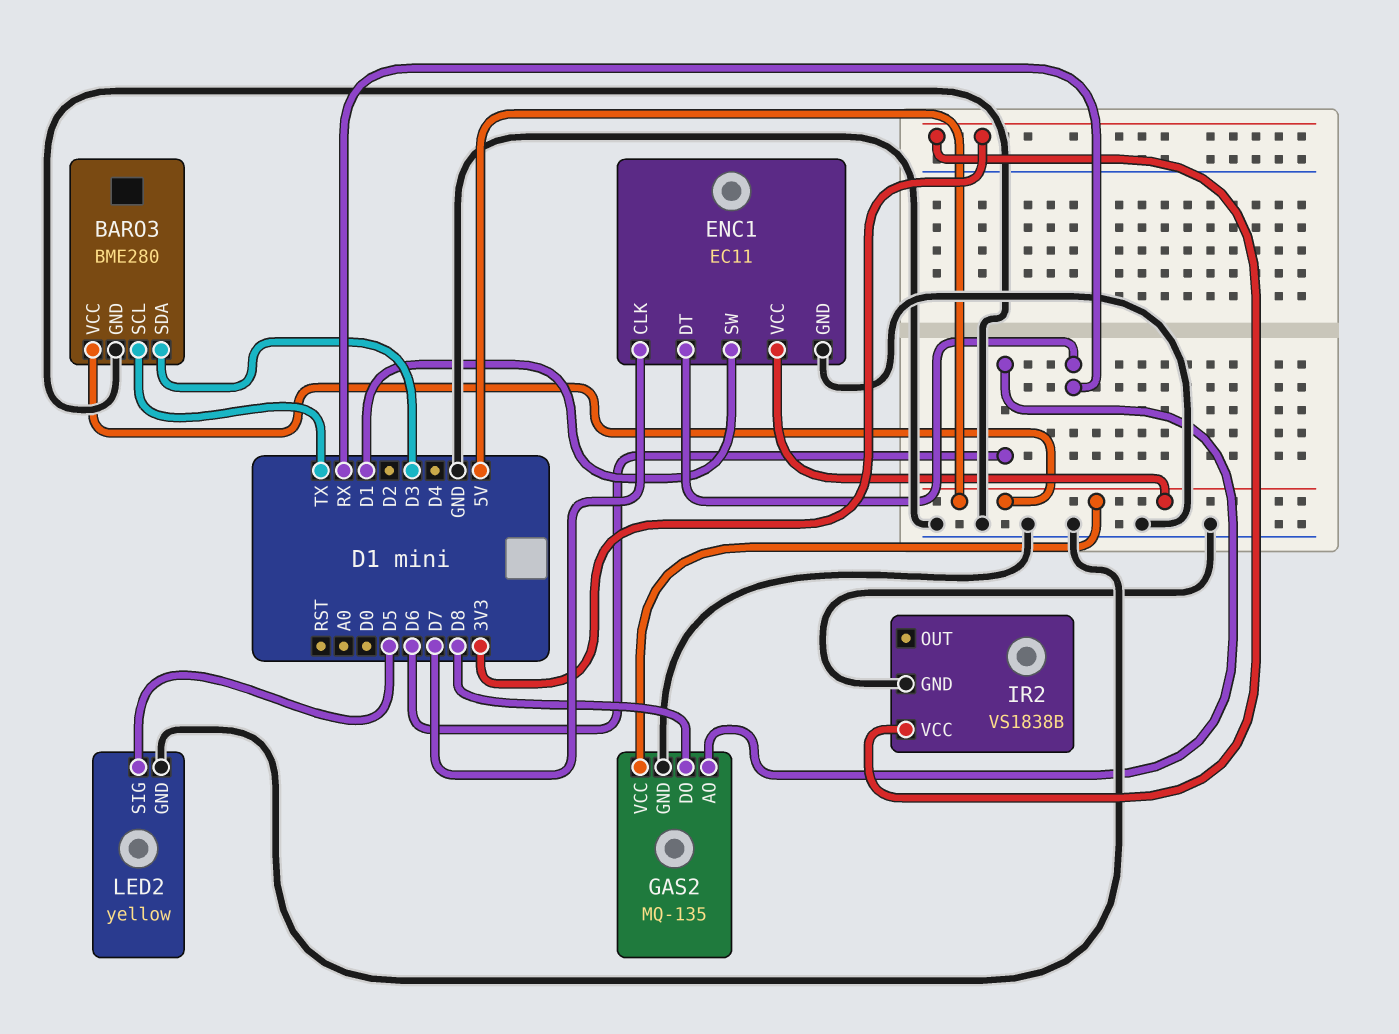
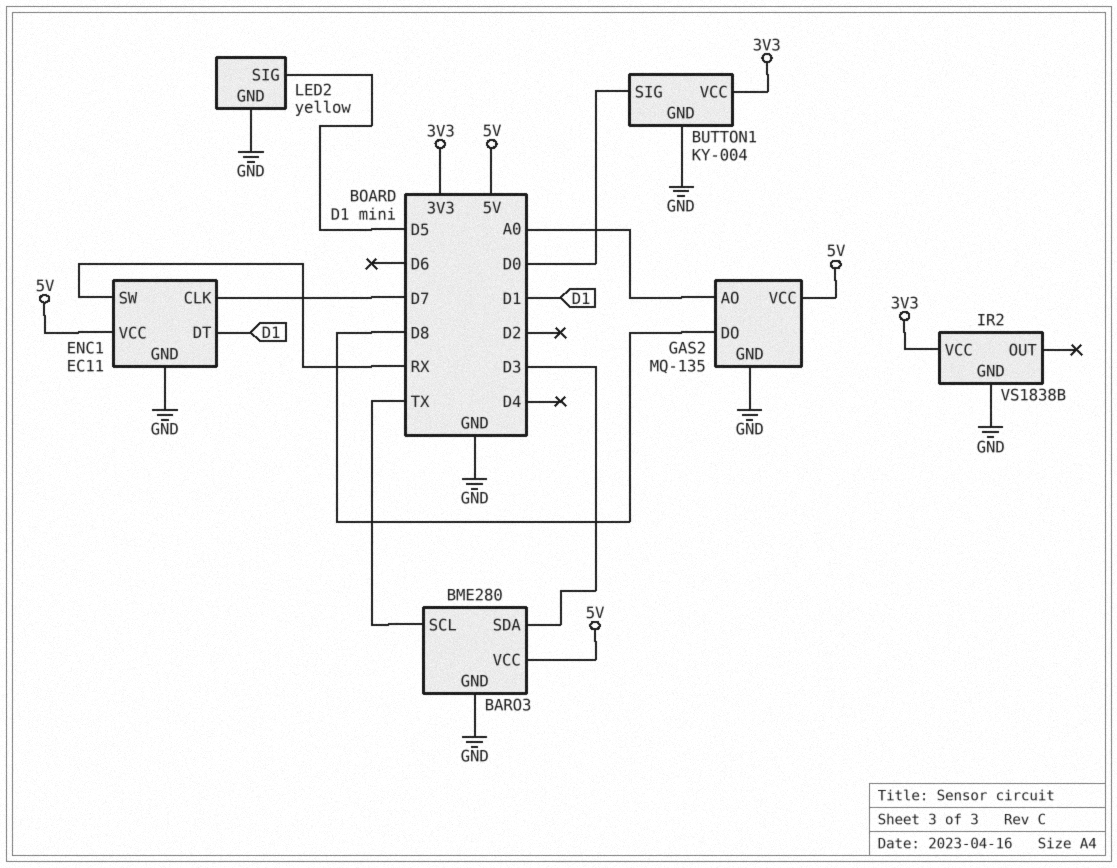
BUTTON1: none -> KY-004
BUTTON1 pin GND: none -> GND
BUTTON1 pin SIG: none -> D0
BUTTON1 pin VCC: none -> 3V3
ENC1 pin DT: RX -> D1
ENC1 pin SW: D1 -> RX
GAS2 pin AO: D6 -> A0

